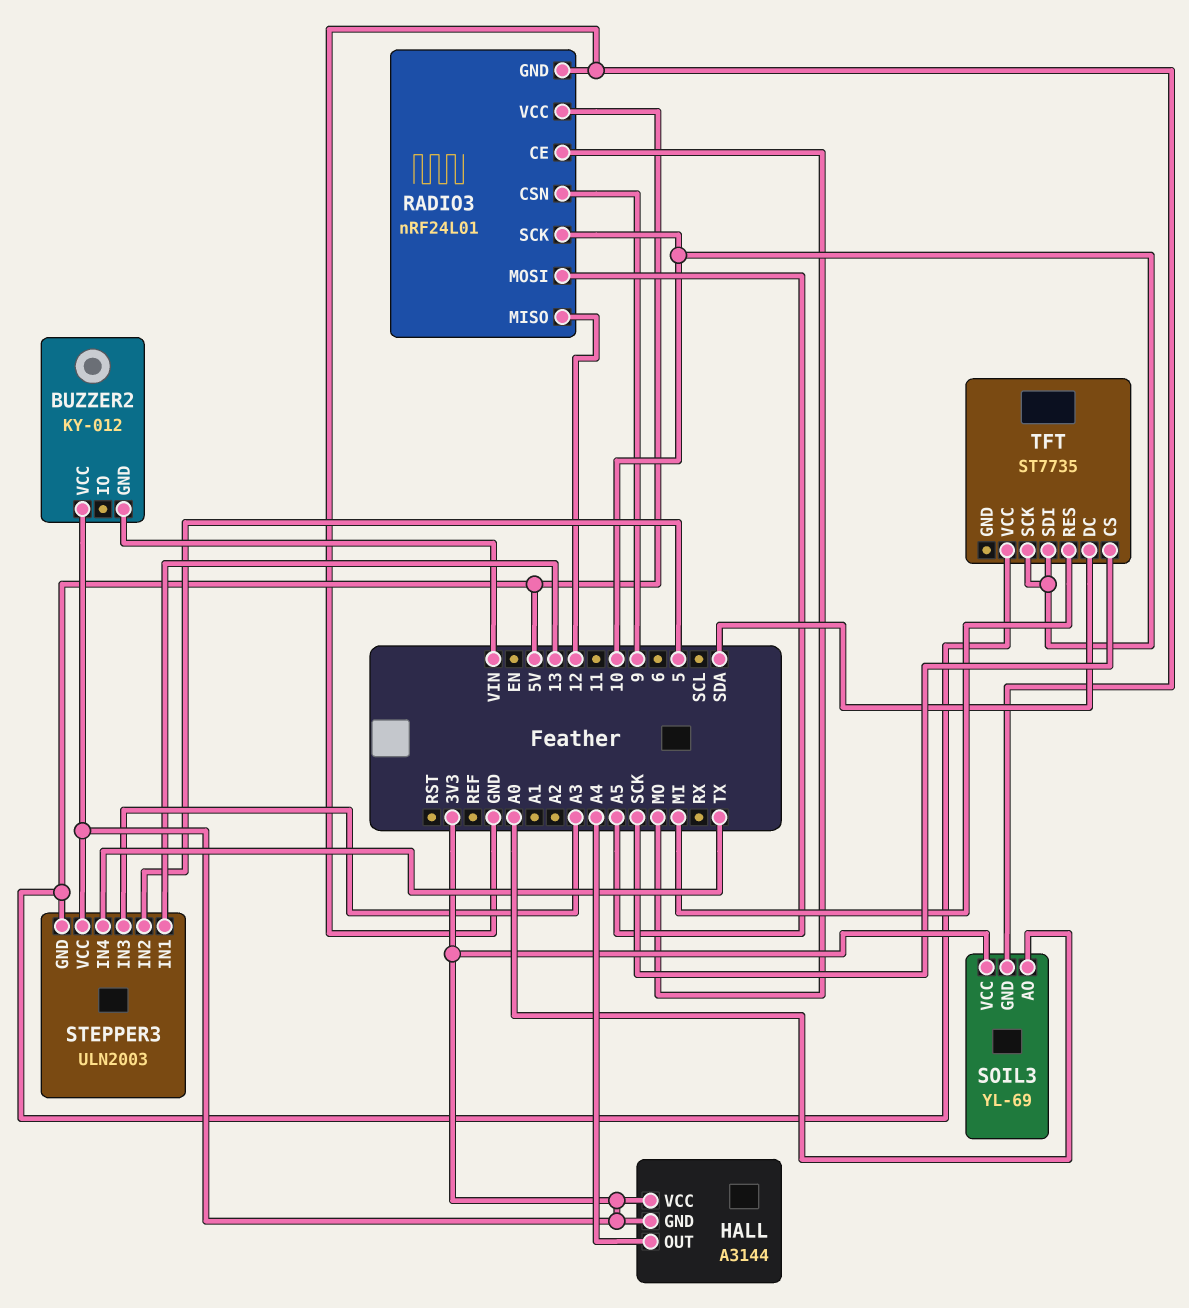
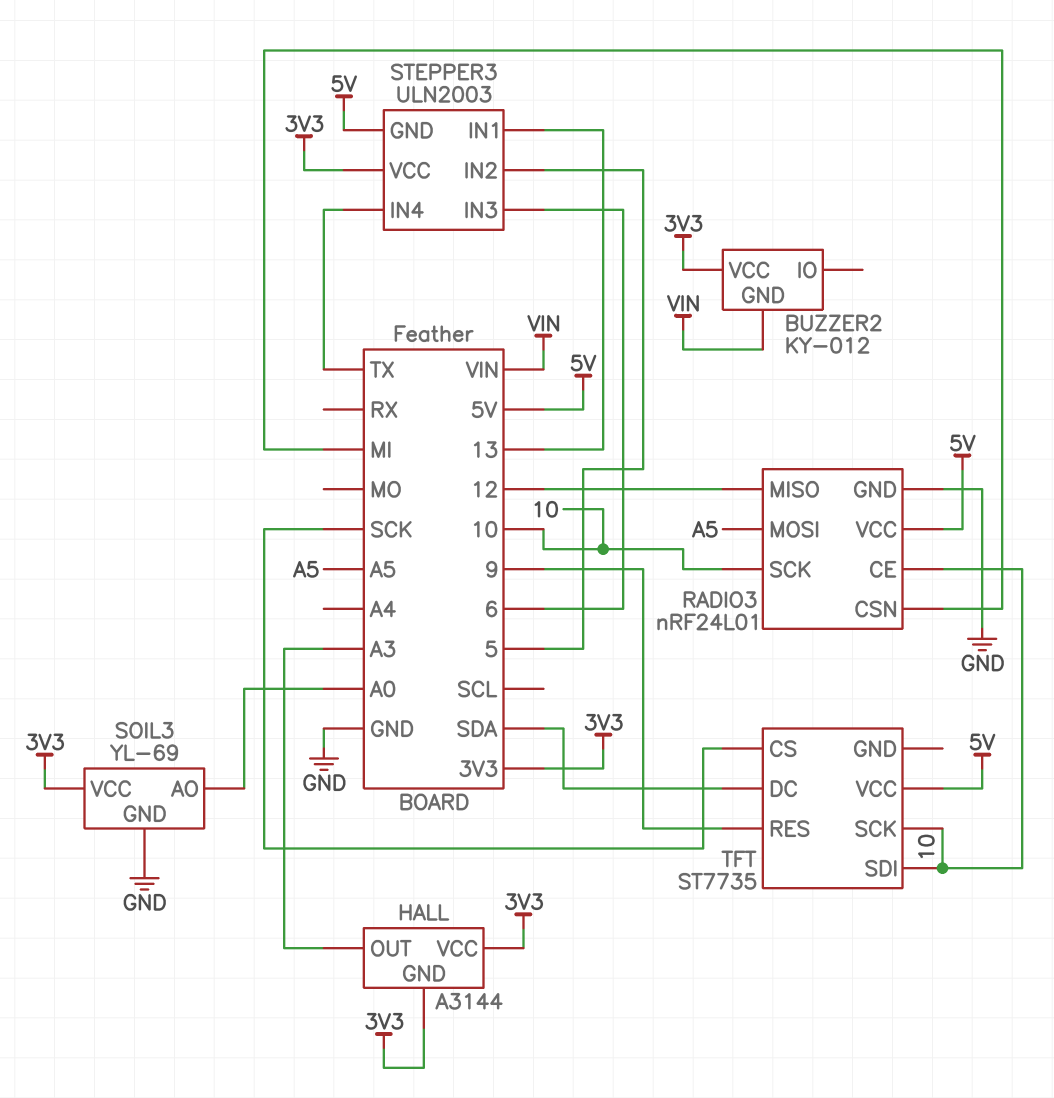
HALL pin OUT: A4 -> A3
RADIO3 pin CE: MO -> 10
RADIO3 pin CSN: 9 -> MI
STEPPER3 pin IN3: A3 -> 6
TFT pin RES: MI -> 9

